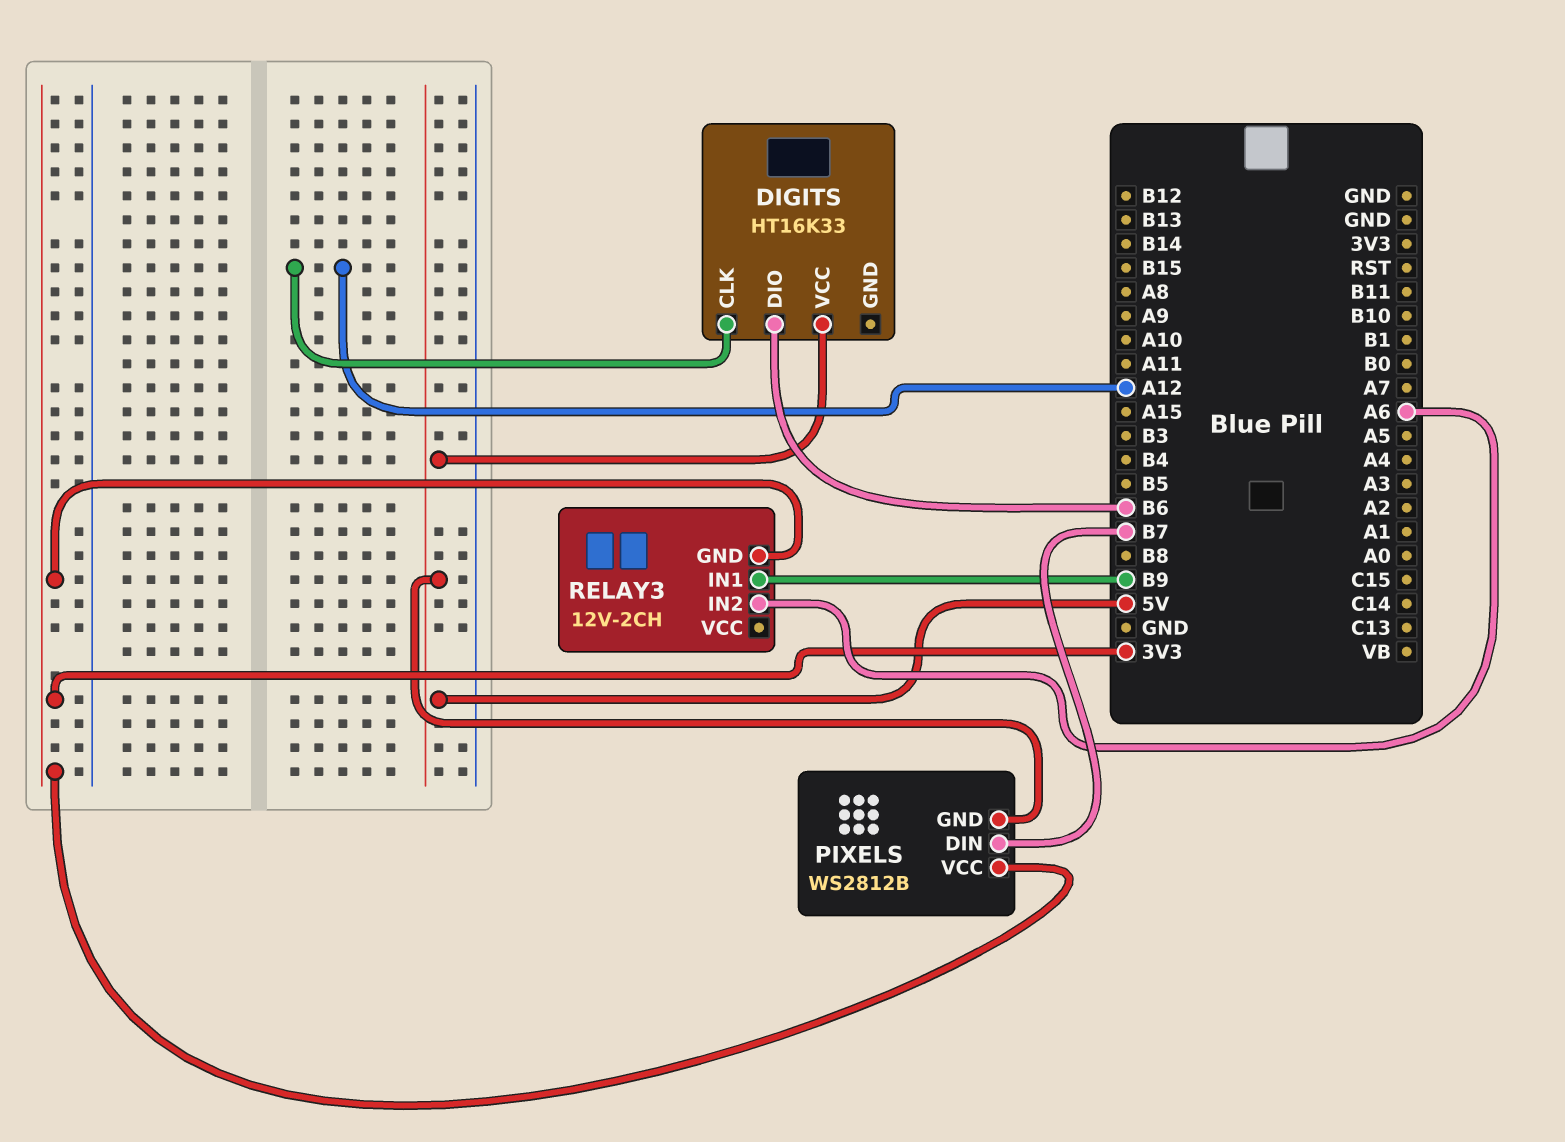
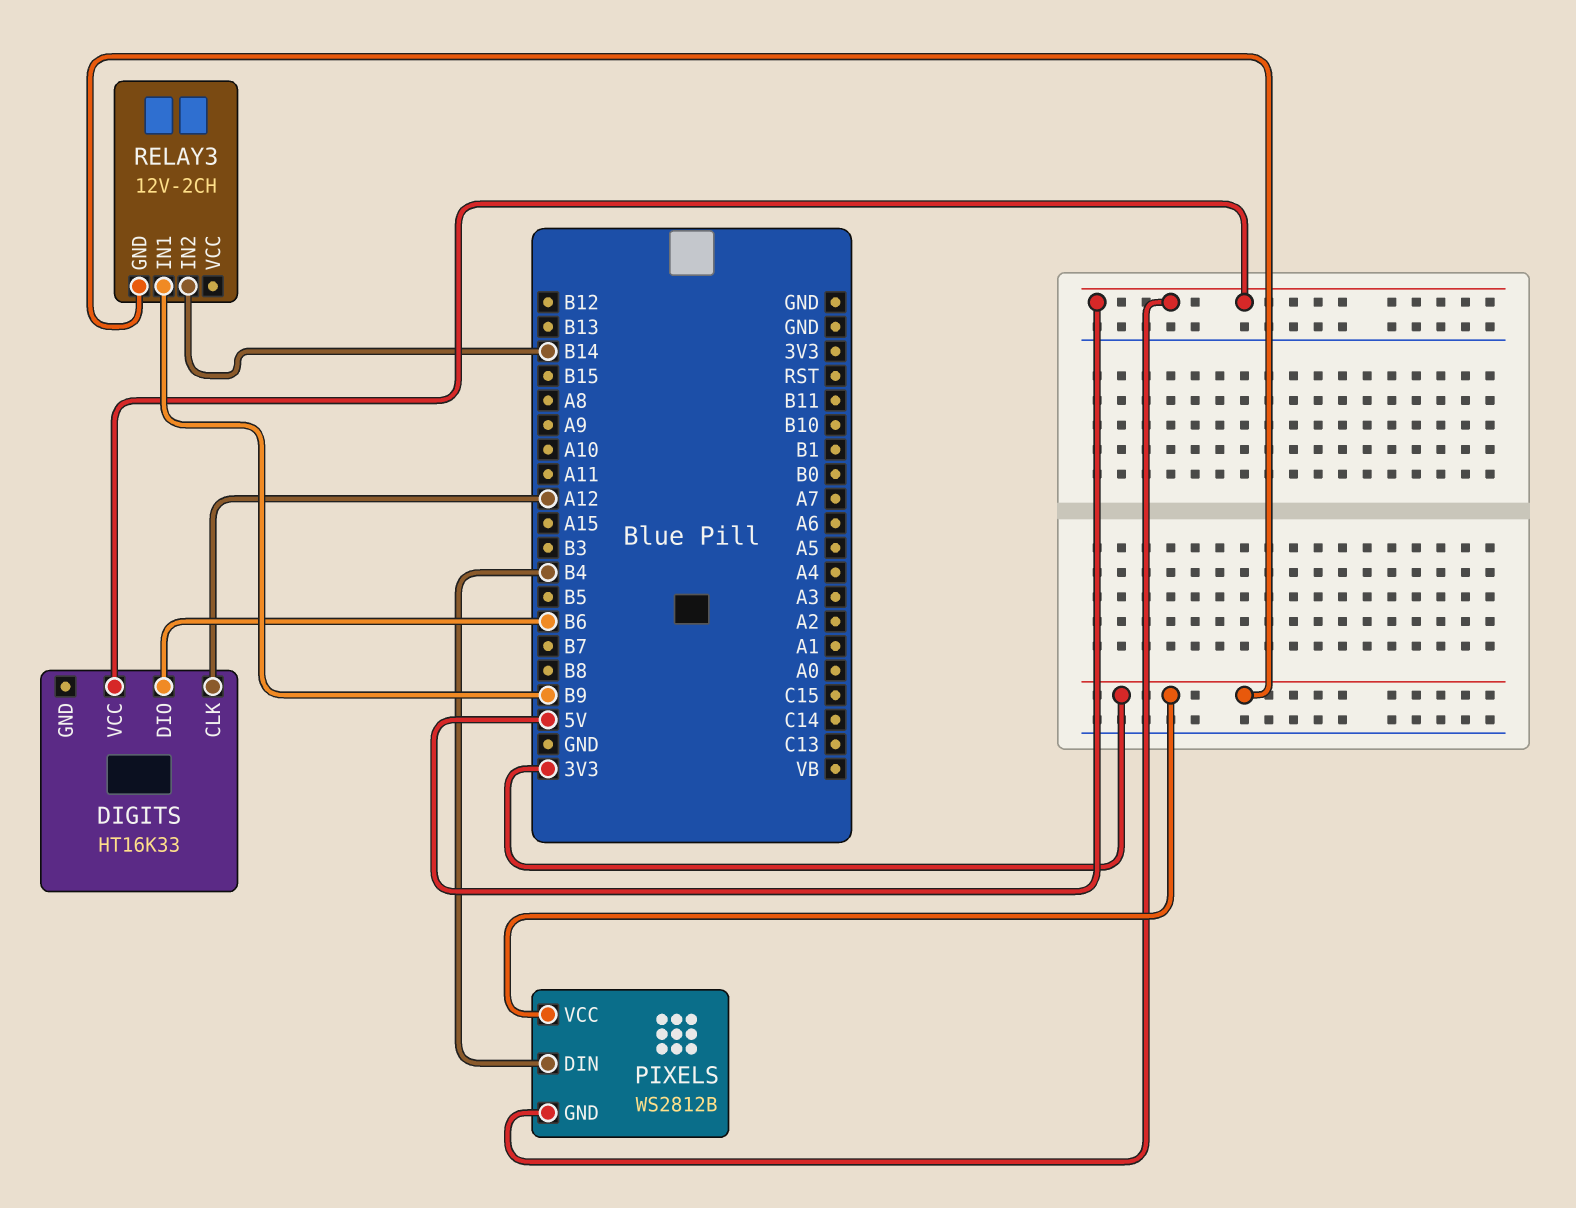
PIXELS pin DIN: B7 -> B4
RELAY3 pin IN2: A6 -> B14

